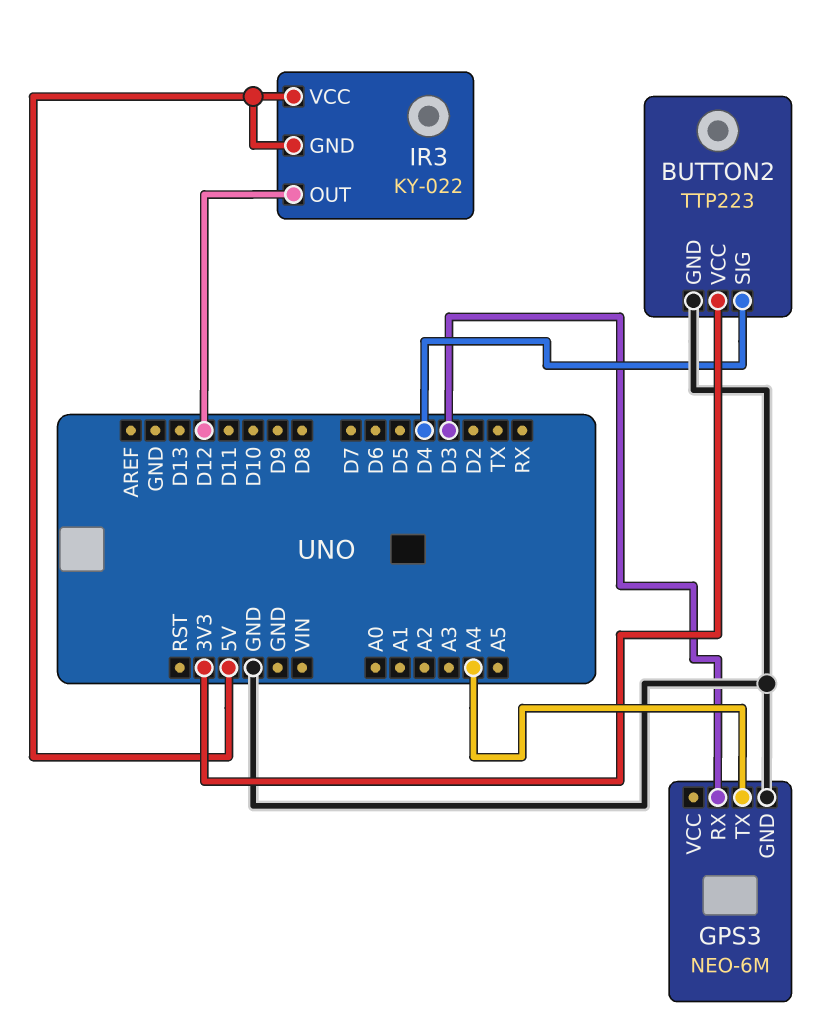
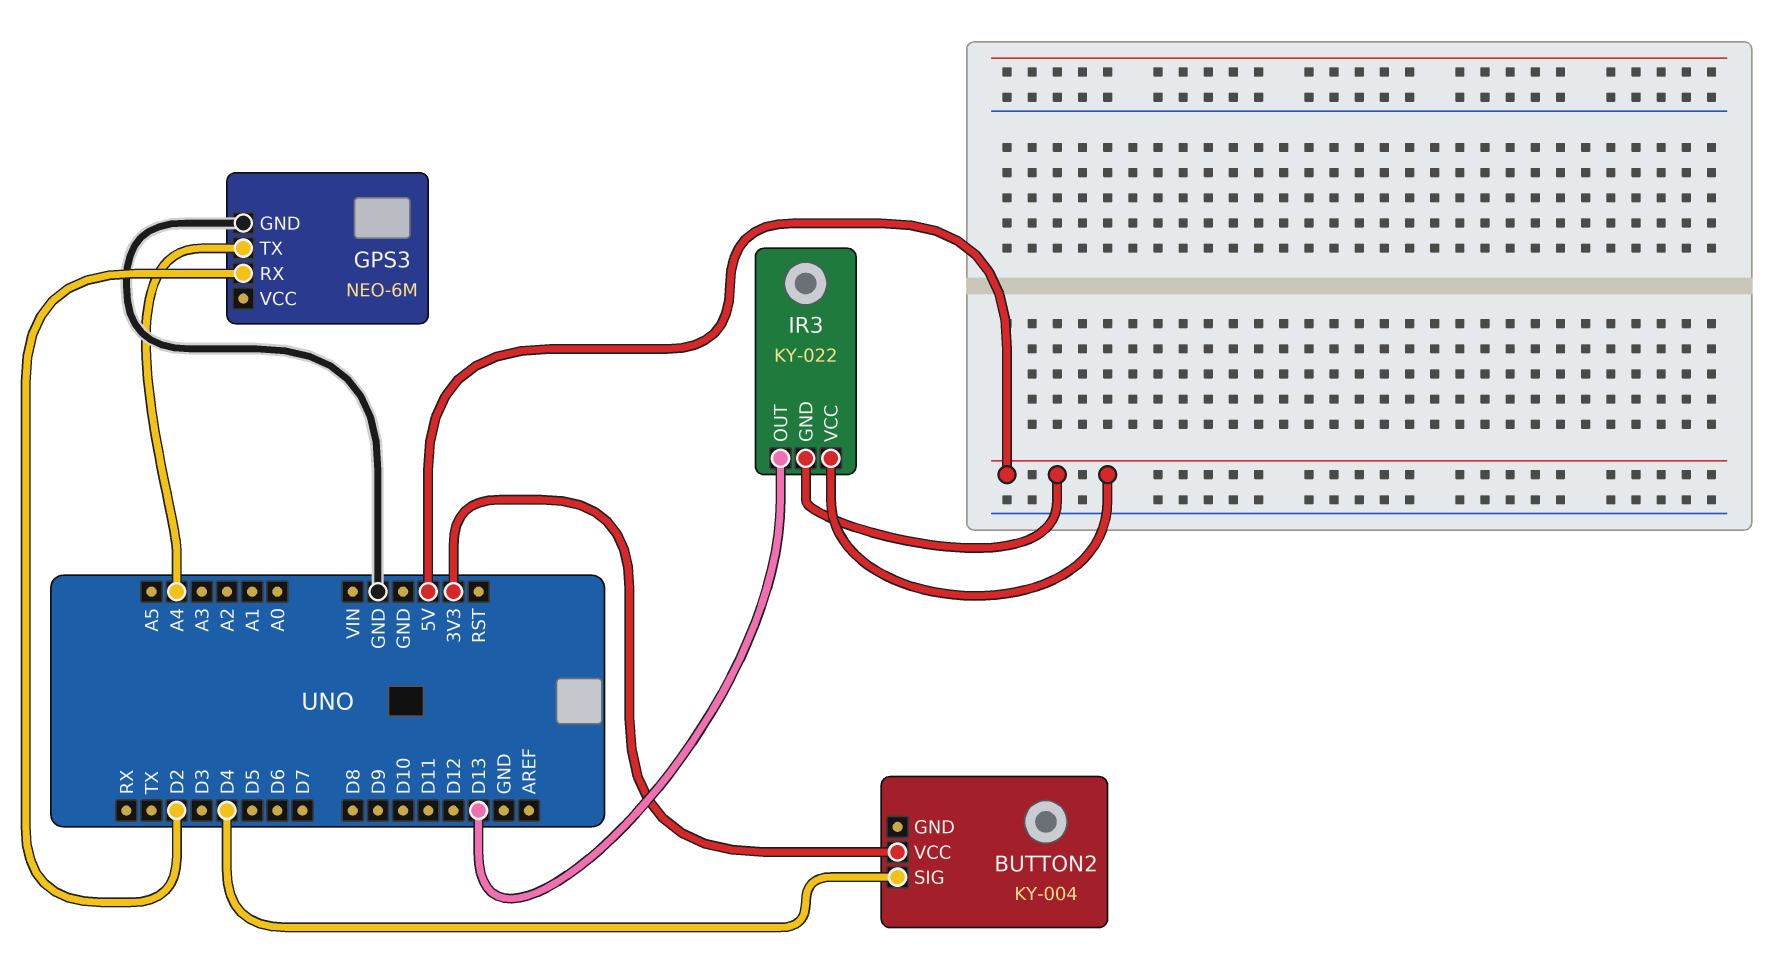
BUTTON2: TTP223 -> KY-004
BUTTON2 pin GND: GND -> none
GPS3 pin RX: D3 -> D2
IR3 pin OUT: D12 -> D13

